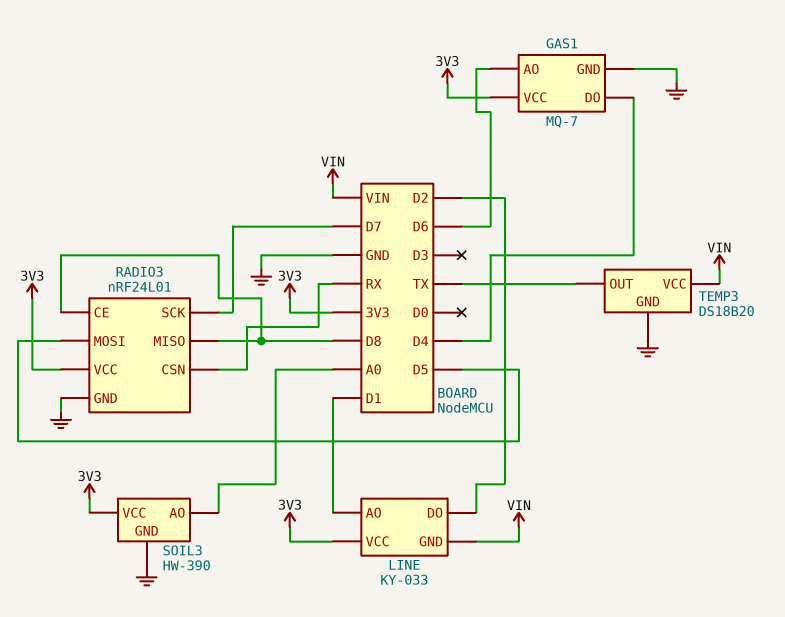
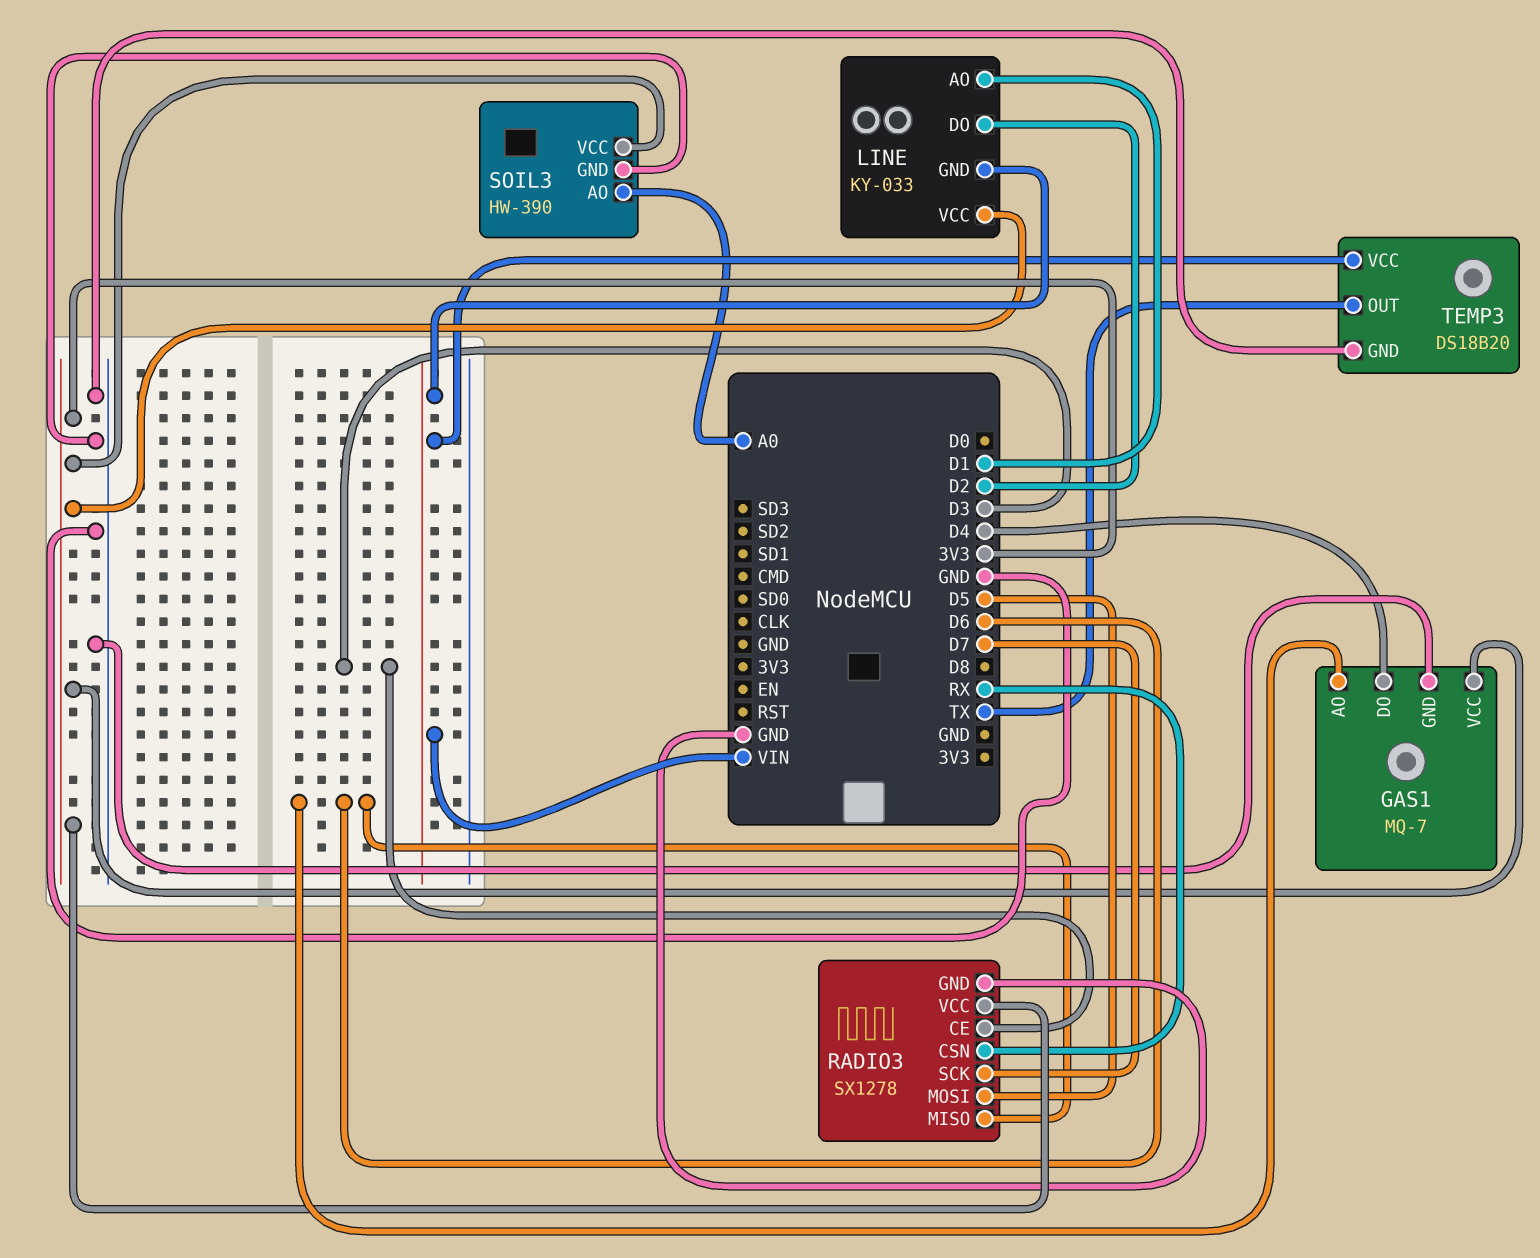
RADIO3: nRF24L01 -> SX1278
RADIO3 pin CE: D8 -> D3
RADIO3 pin MISO: D8 -> D6

